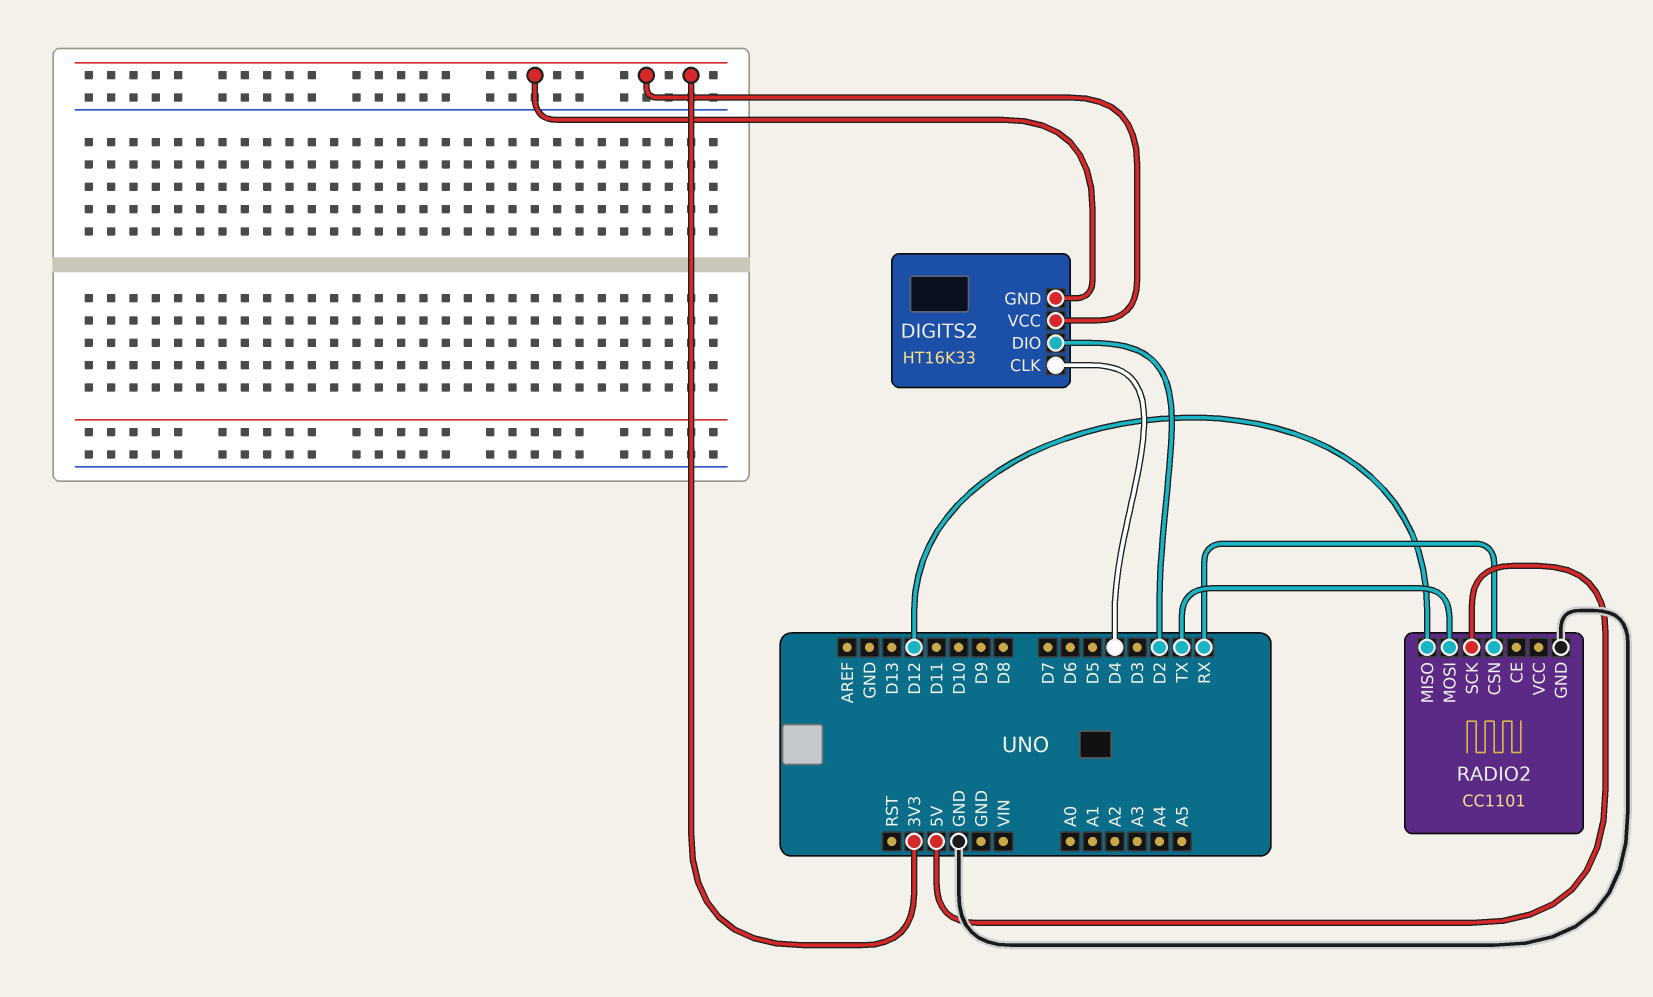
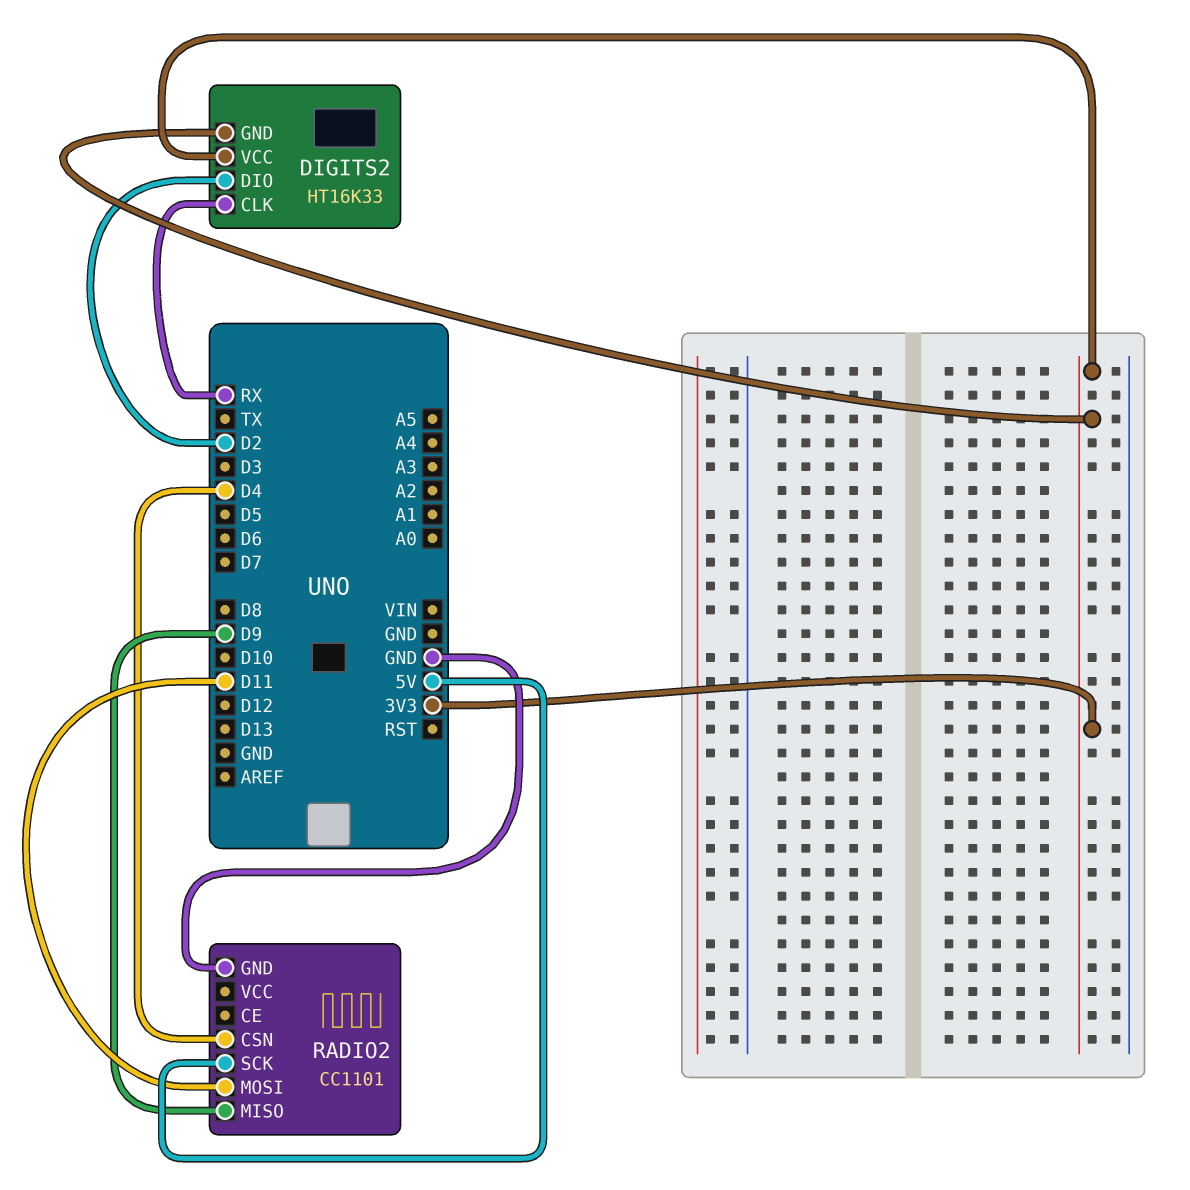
DIGITS2 pin CLK: D4 -> RX
RADIO2 pin CSN: RX -> D4
RADIO2 pin MISO: D12 -> D9
RADIO2 pin MOSI: TX -> D11

